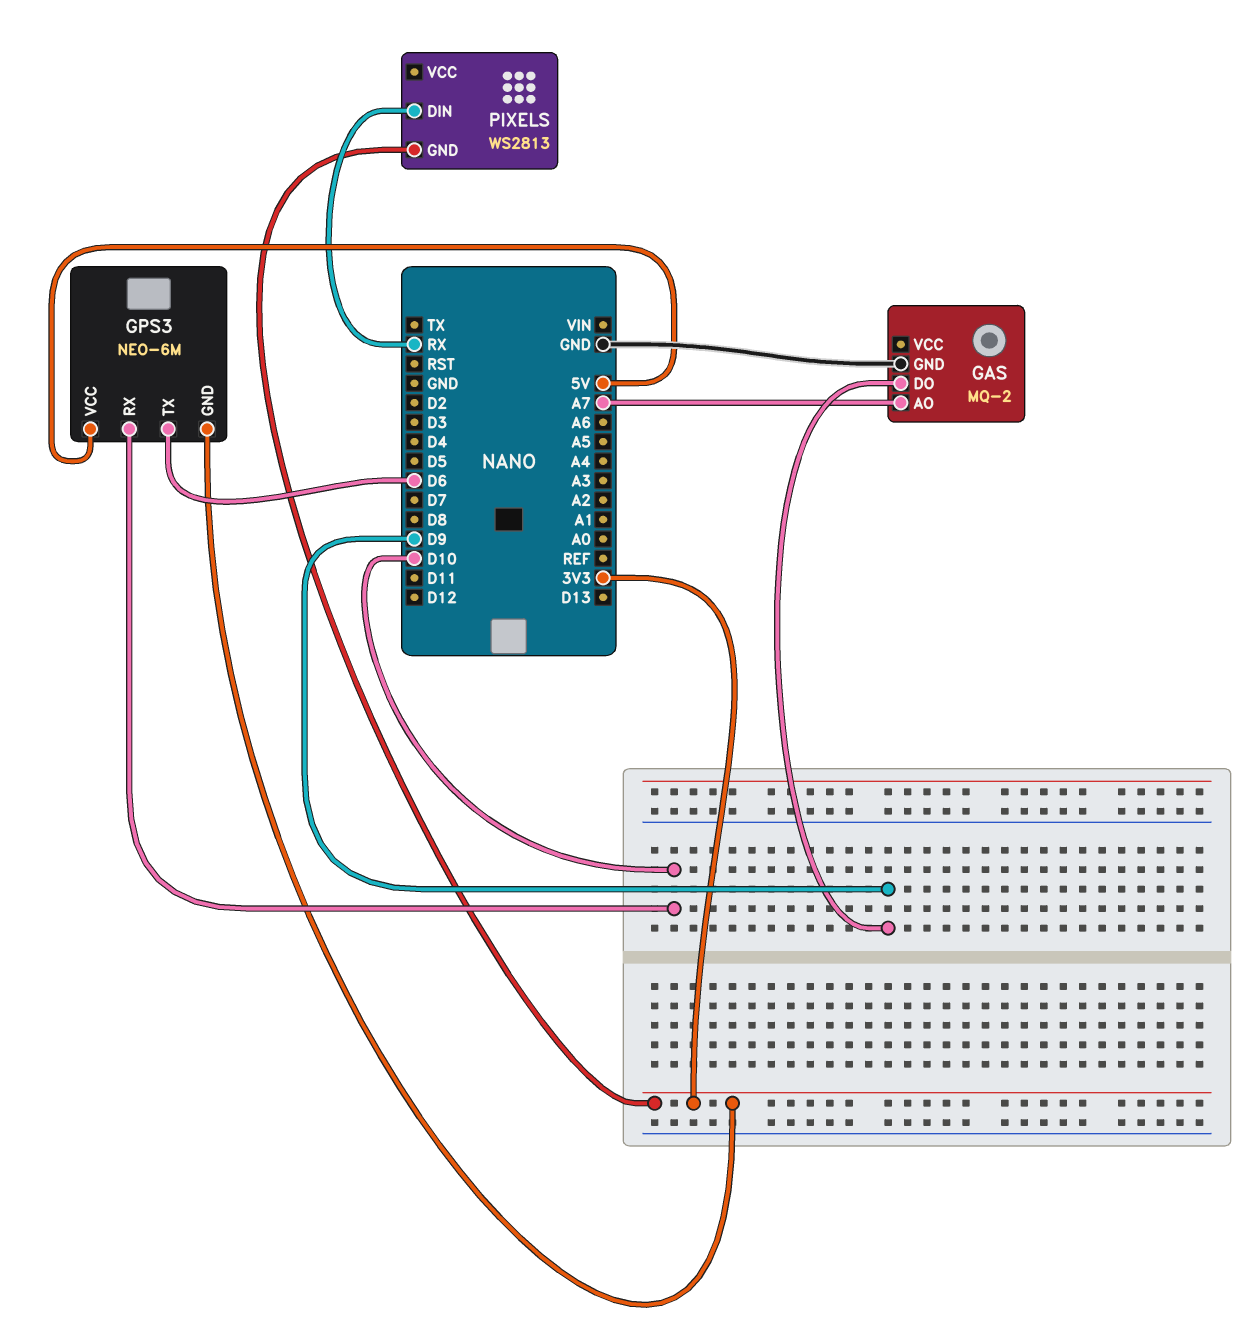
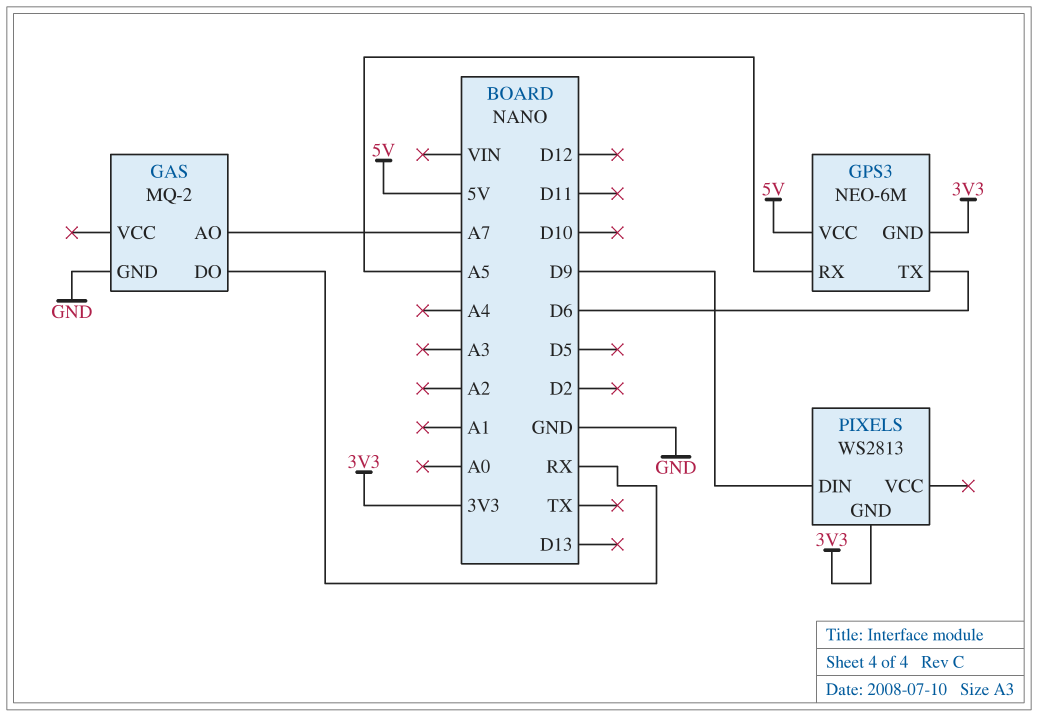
GAS pin DO: D9 -> RX
GPS3 pin RX: D10 -> A5
PIXELS pin DIN: RX -> D9

